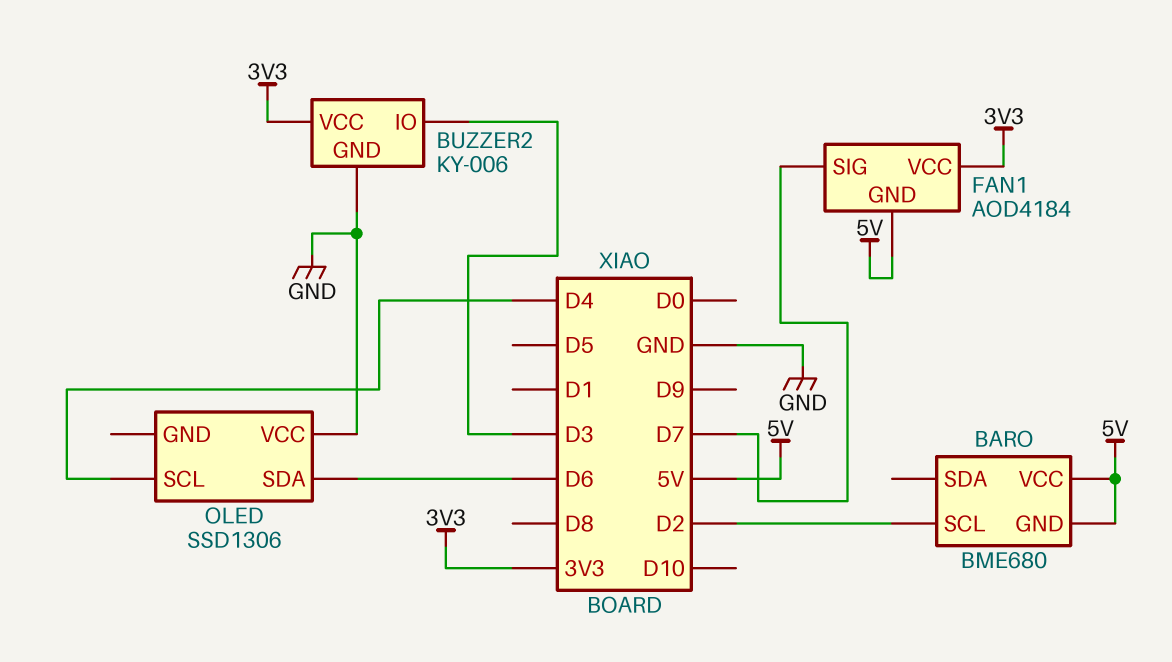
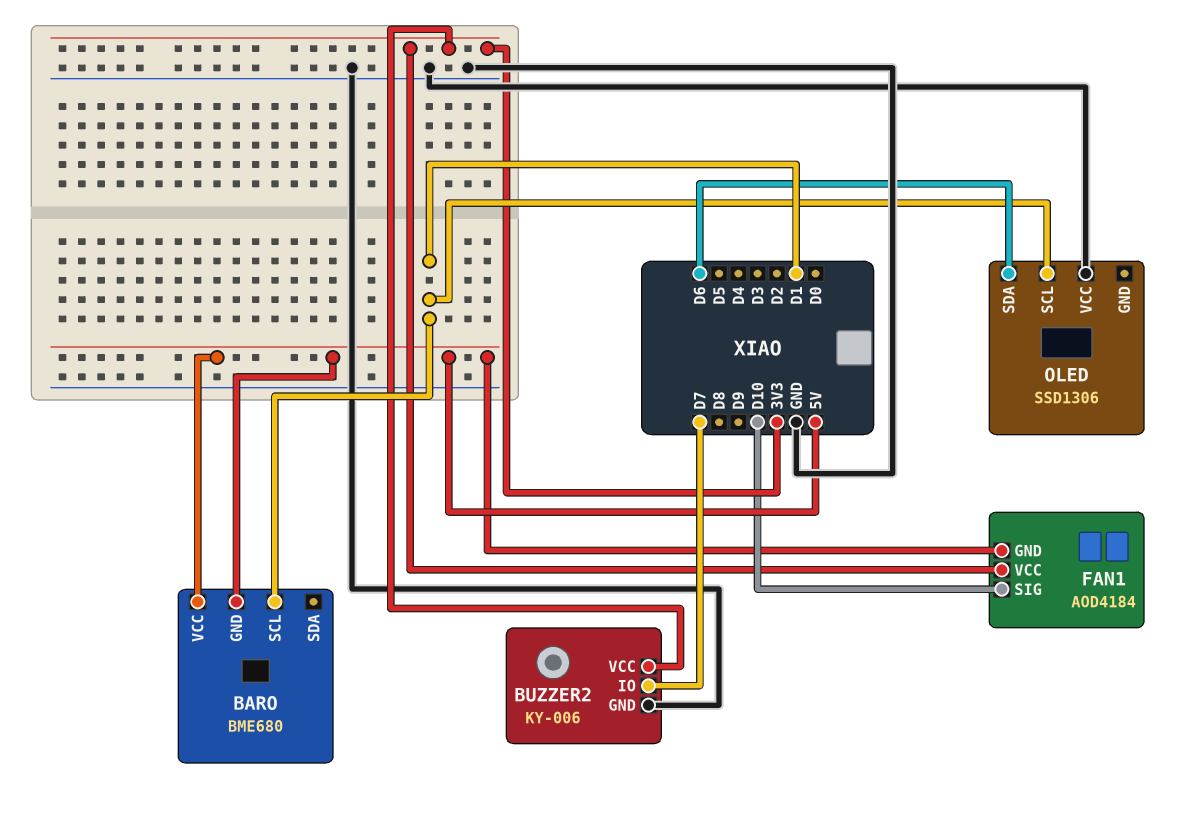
BARO pin SCL: D2 -> D1
BUZZER2 pin IO: D3 -> D7
FAN1 pin SIG: D7 -> D10
OLED pin SCL: D4 -> D1

